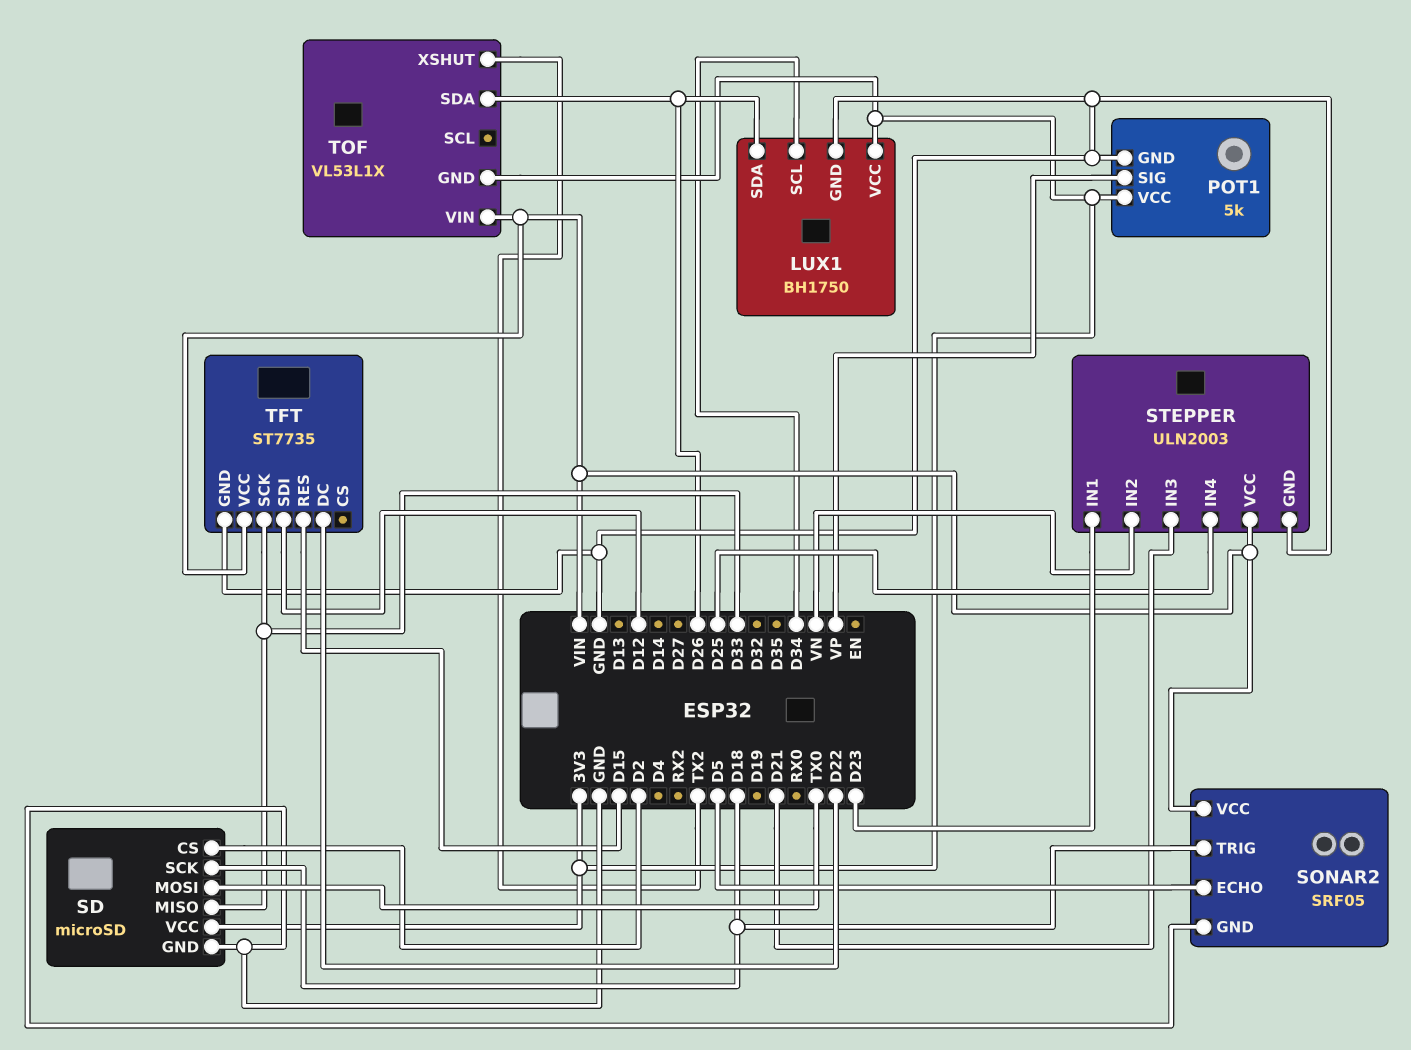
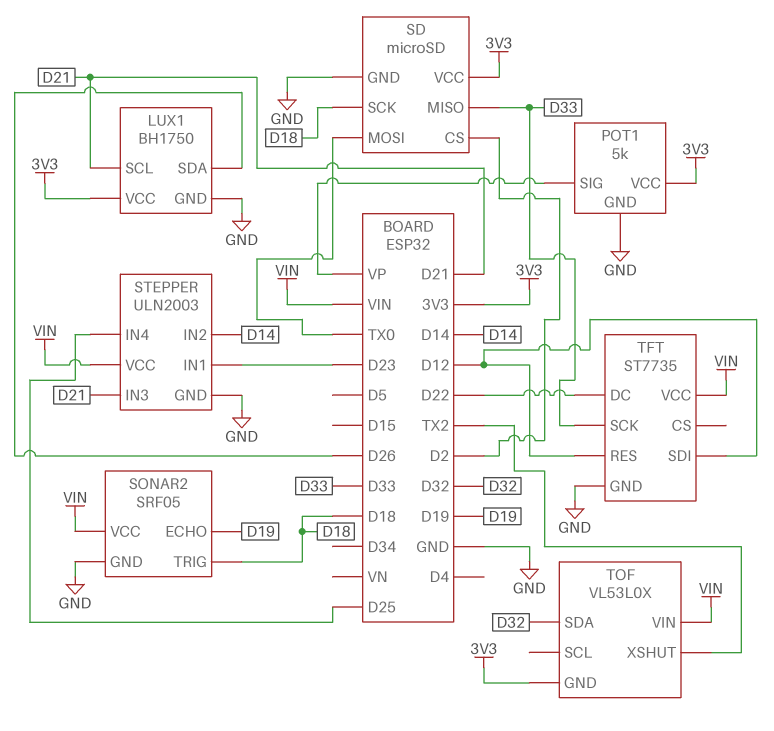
LUX1 pin SCL: D34 -> D21
SONAR2 pin ECHO: D5 -> D19
STEPPER pin IN2: VN -> D14
TFT pin RES: D15 -> D12
TOF: VL53L1X -> VL53L0X
TOF pin SDA: D26 -> D32

